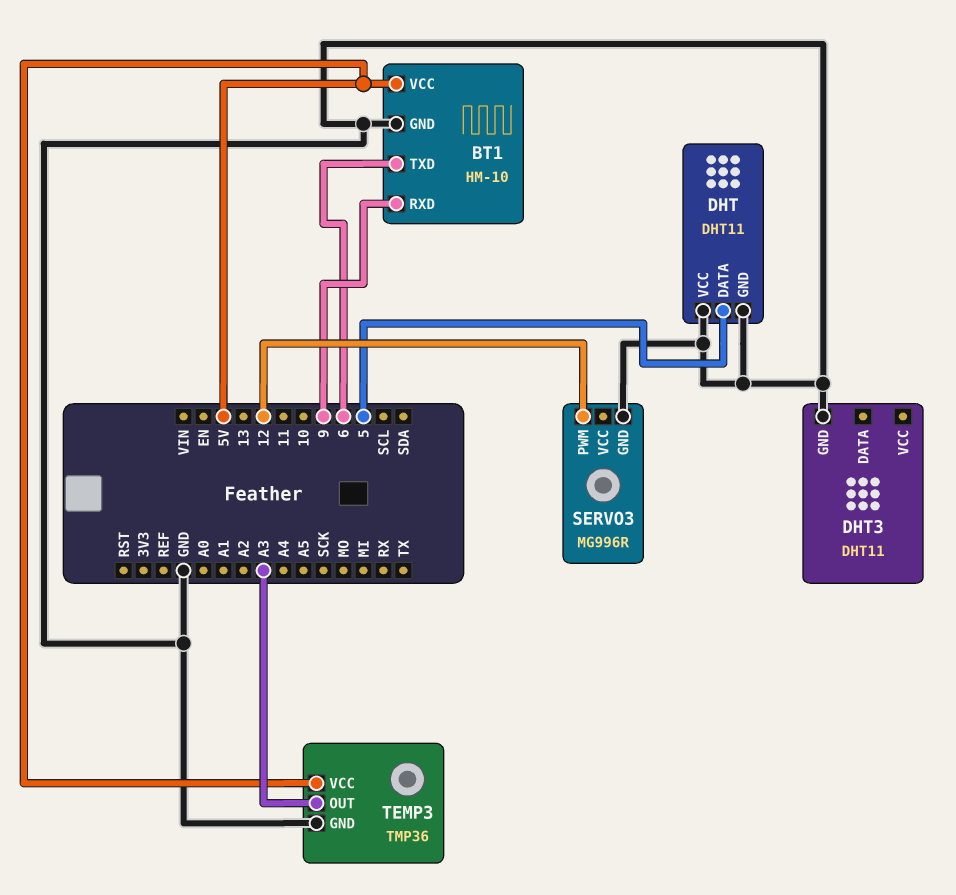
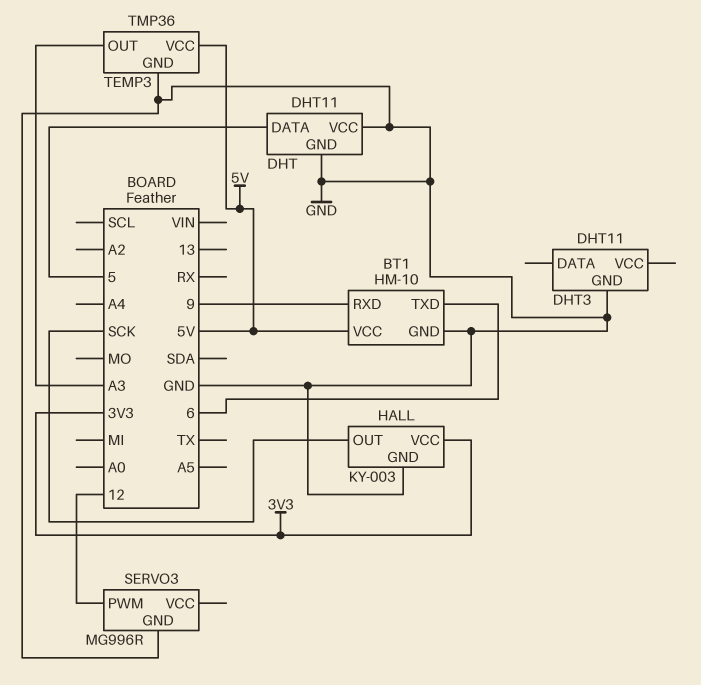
HALL: none -> KY-003
HALL pin GND: none -> GND
HALL pin OUT: none -> SCK
HALL pin VCC: none -> 3V3

